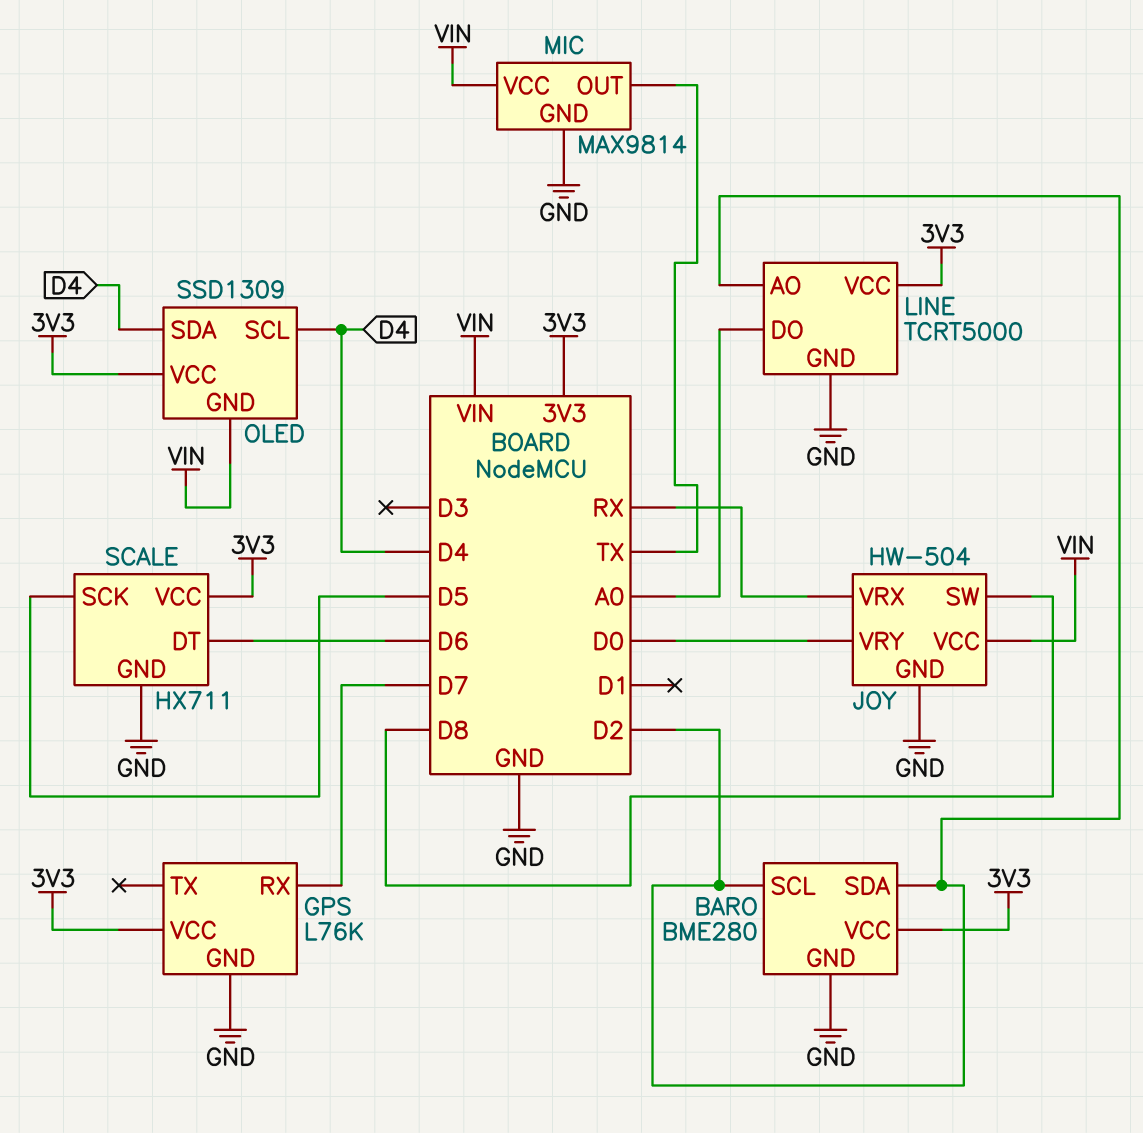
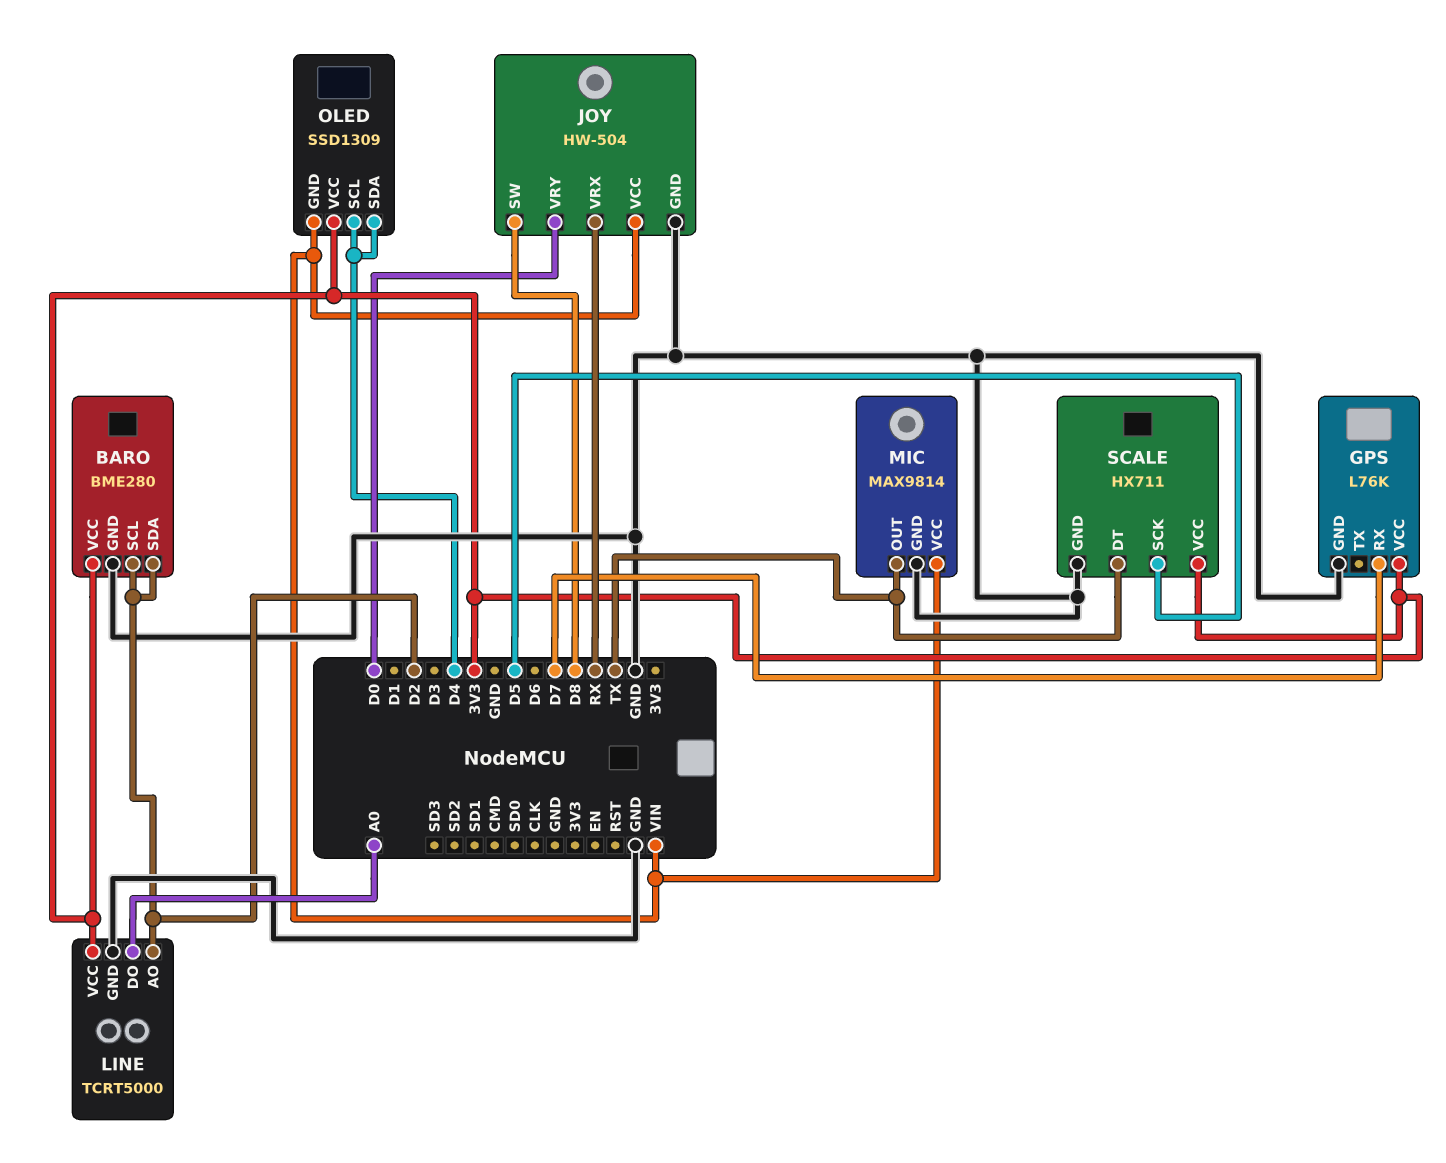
SCALE pin DT: D6 -> TX

